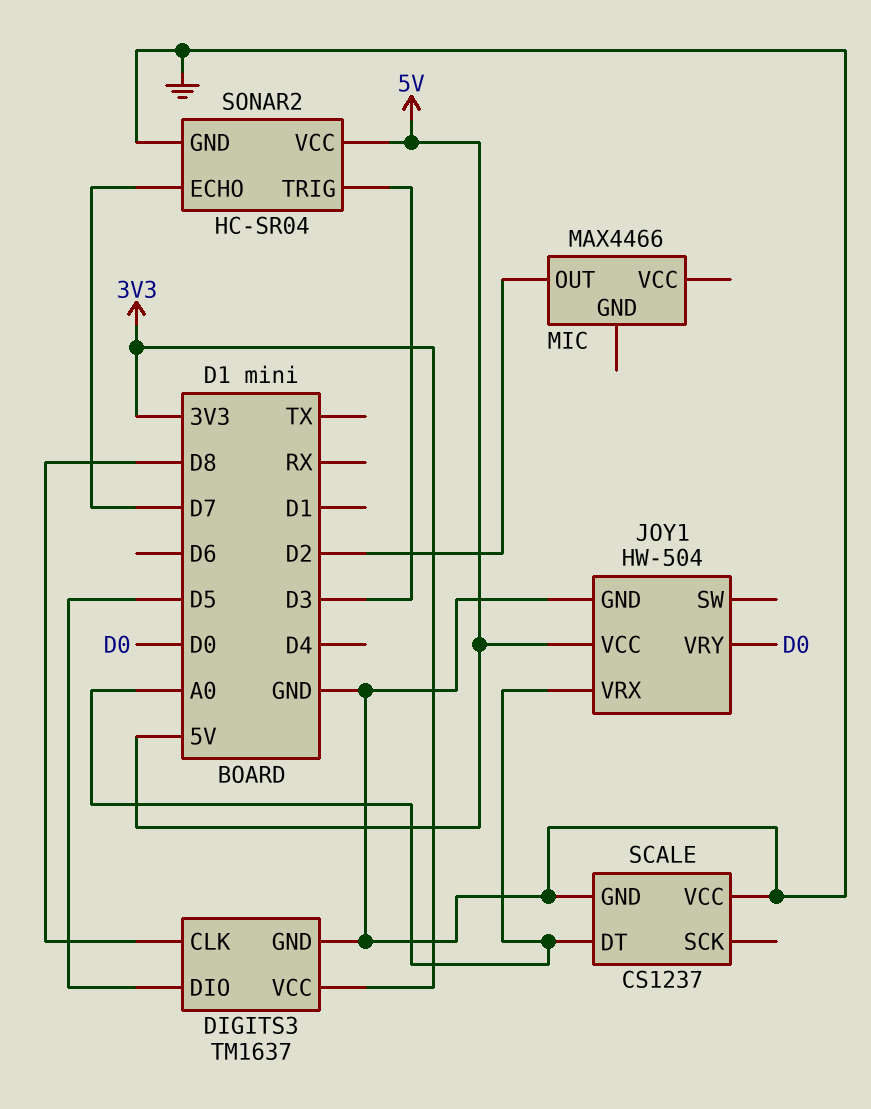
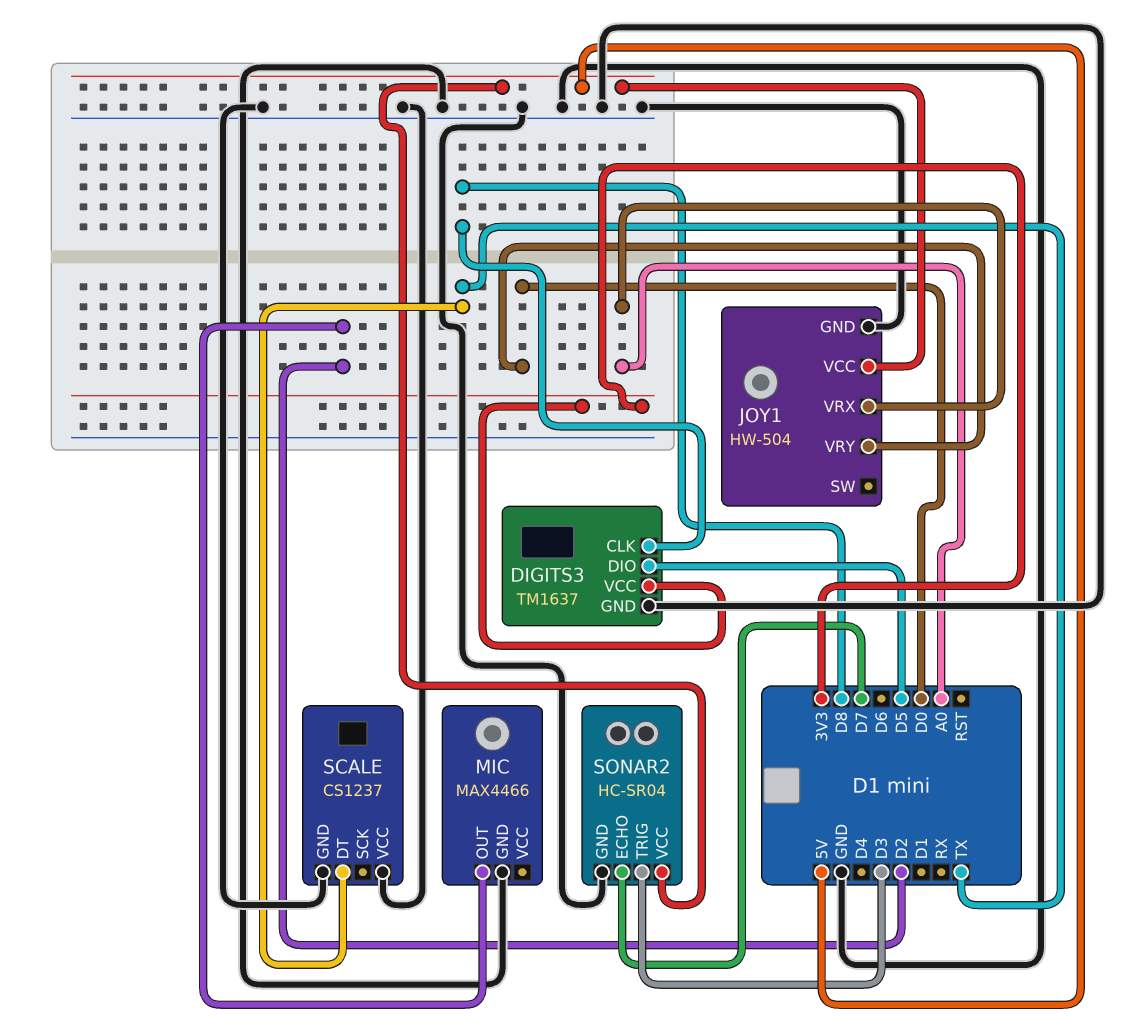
MIC pin GND: none -> GND
SCALE pin DT: A0 -> TX

